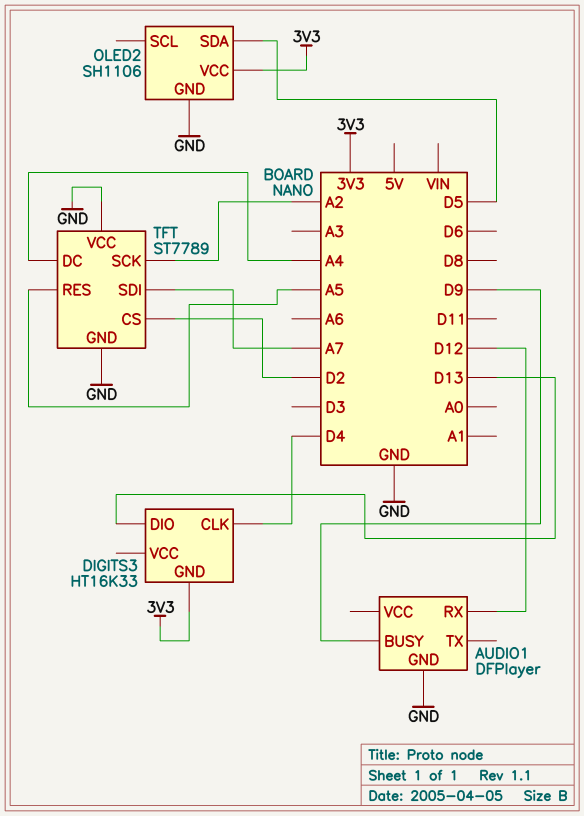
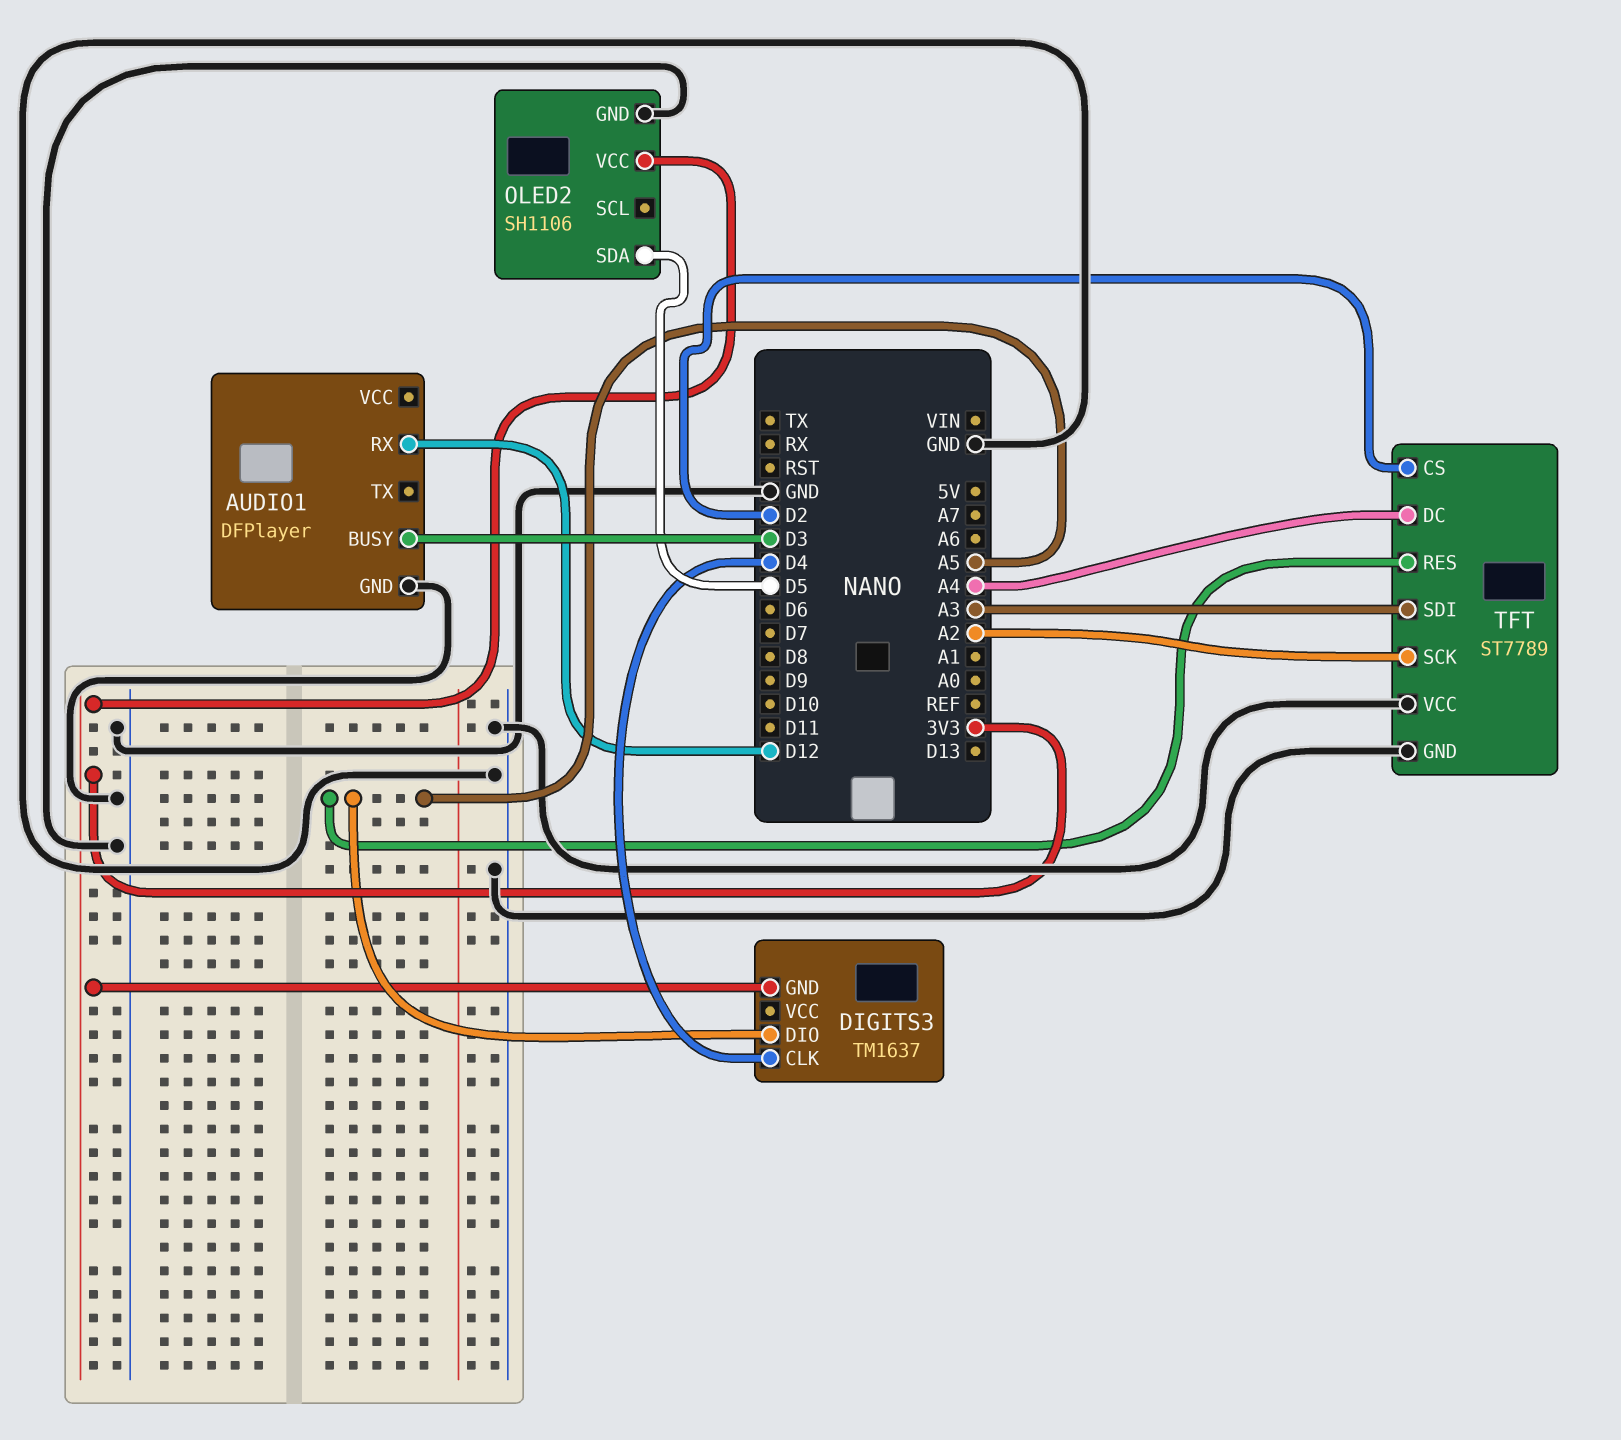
AUDIO1 pin BUSY: D9 -> D3
DIGITS3: HT16K33 -> TM1637
DIGITS3 pin DIO: D13 -> A5
TFT pin SDI: A7 -> A3

